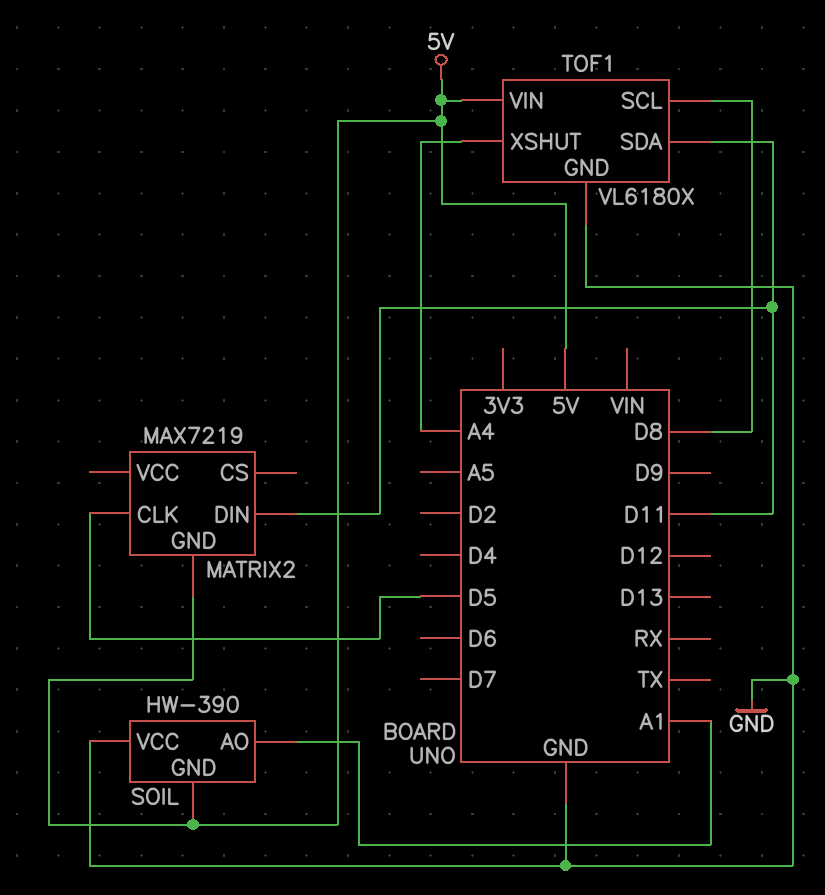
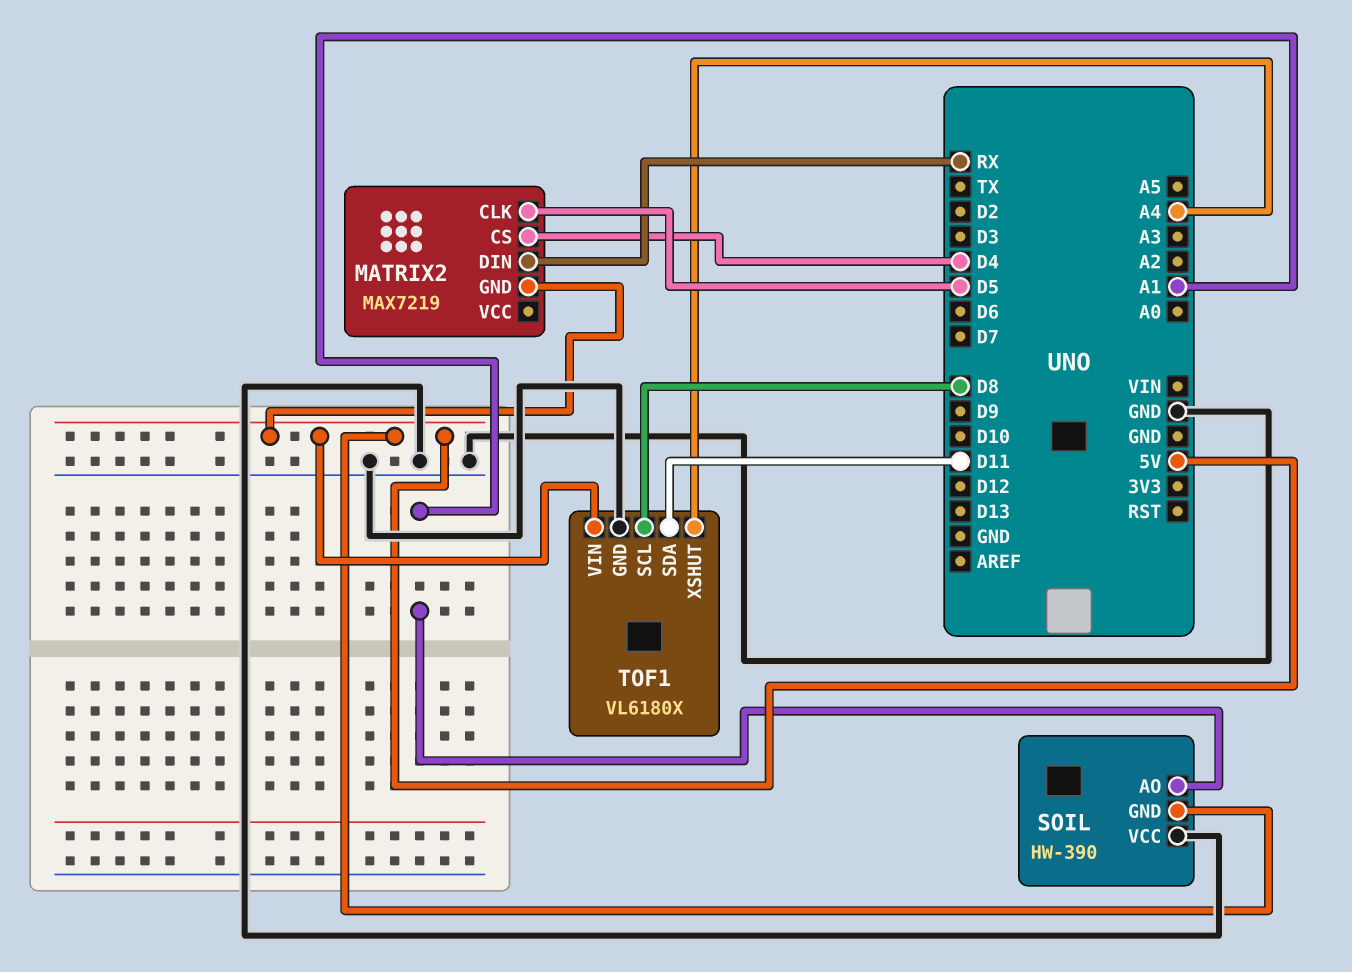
MATRIX2 pin CS: none -> D4
MATRIX2 pin DIN: D11 -> RX

